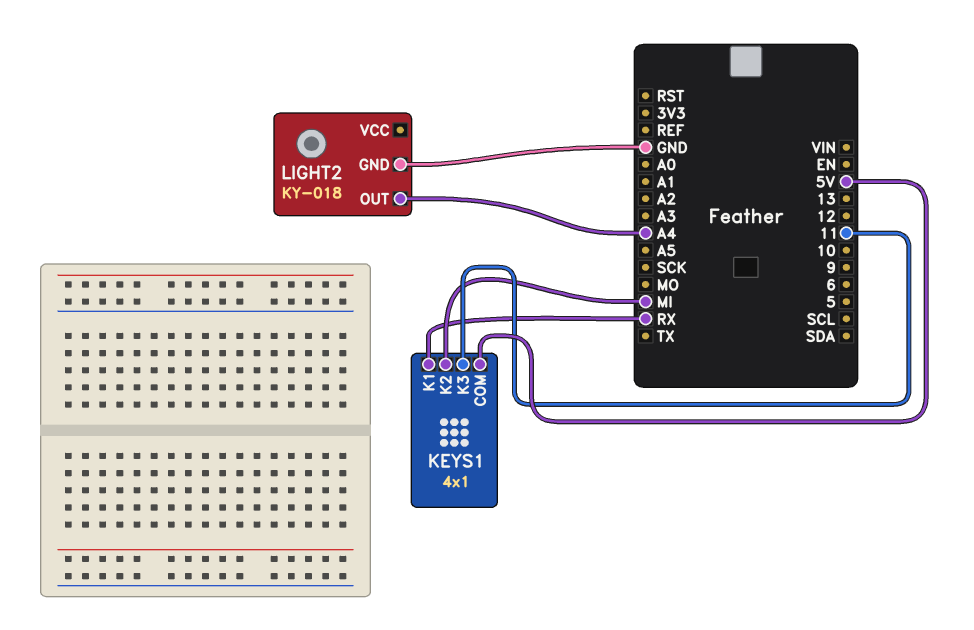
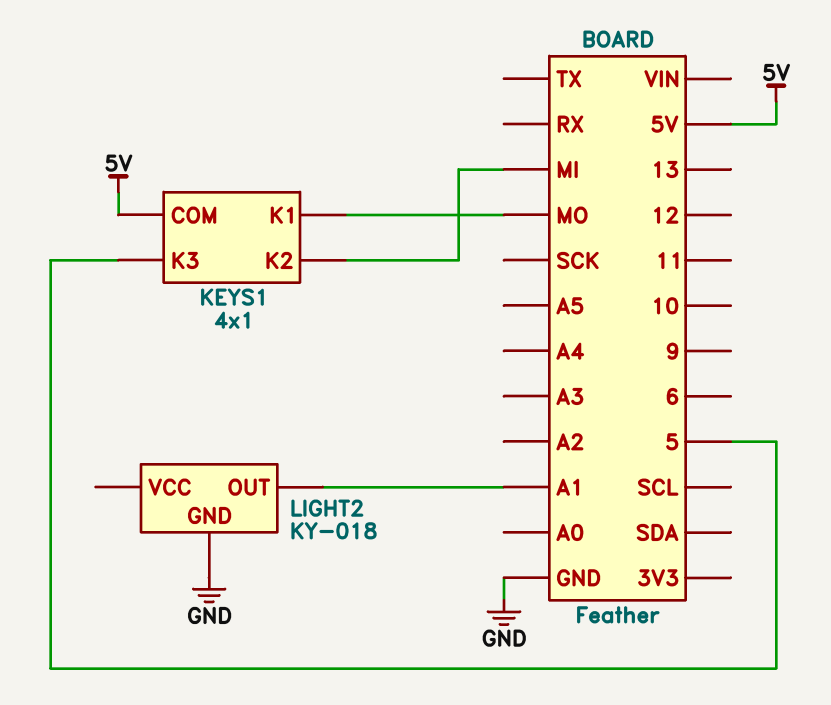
KEYS1 pin K1: RX -> MO
KEYS1 pin K3: 11 -> 5
LIGHT2 pin OUT: A4 -> A1

